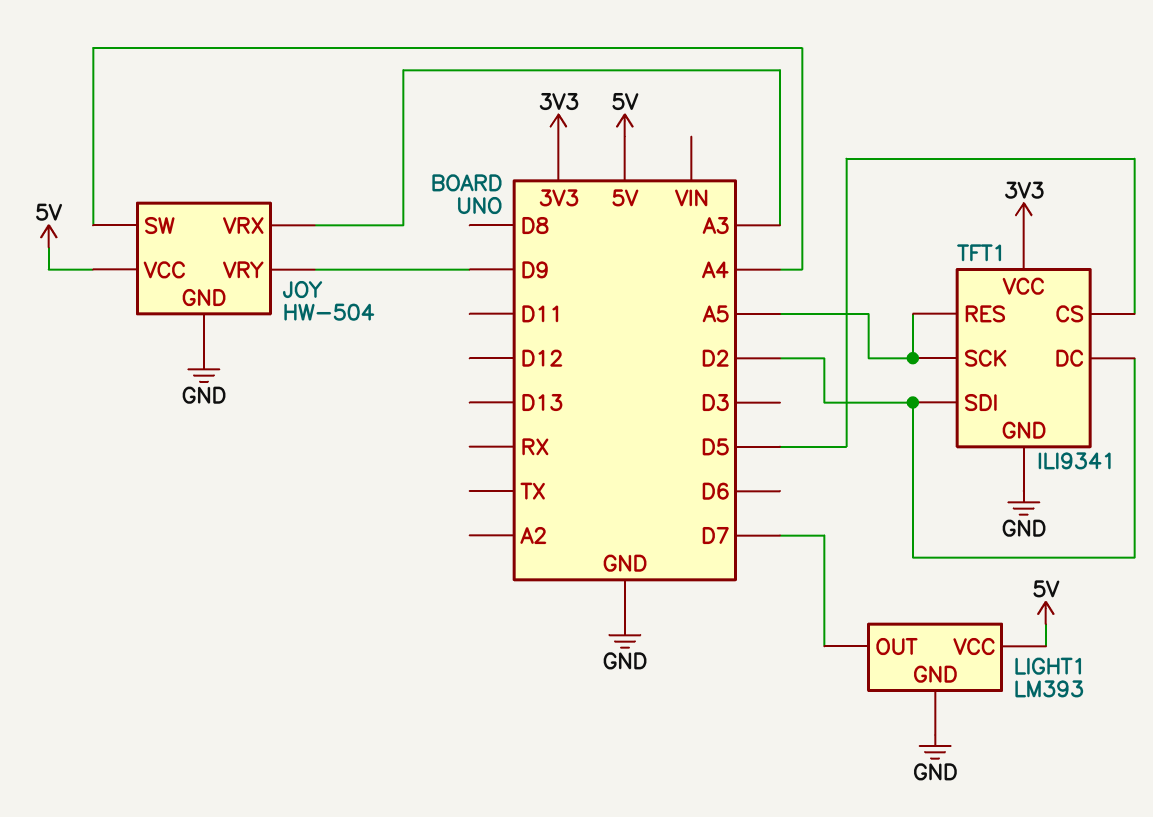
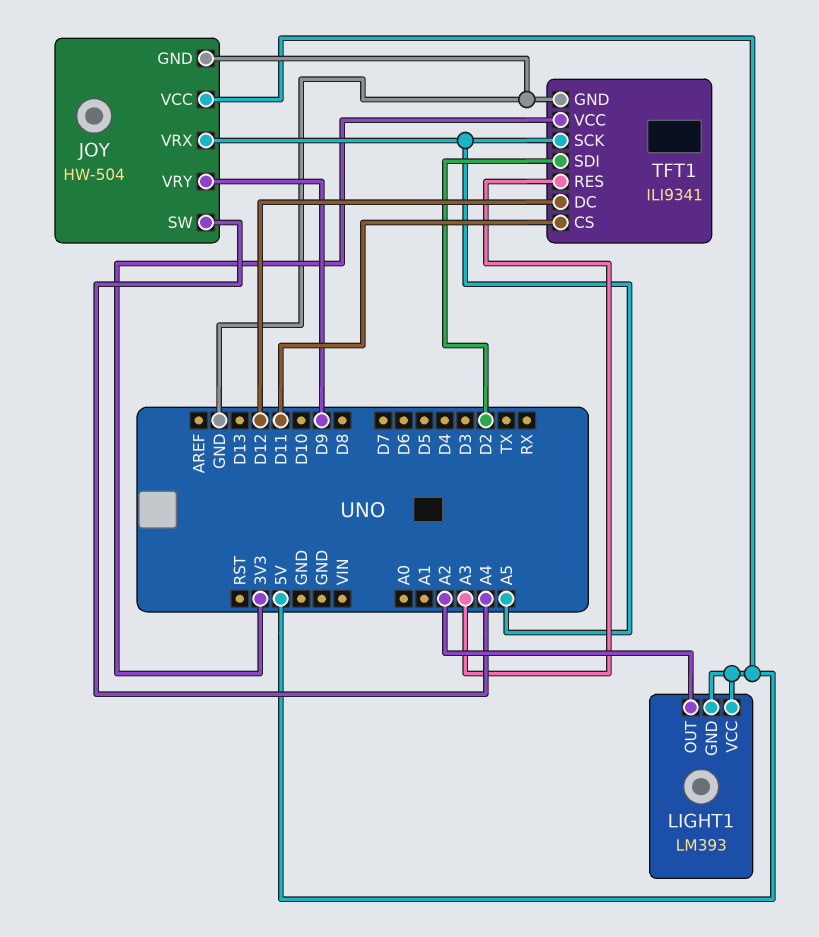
JOY pin VRX: A3 -> A5
LIGHT1 pin GND: GND -> 5V
LIGHT1 pin OUT: D7 -> A2
TFT1 pin CS: D5 -> D11
TFT1 pin DC: D2 -> D12
TFT1 pin RES: A5 -> A3

